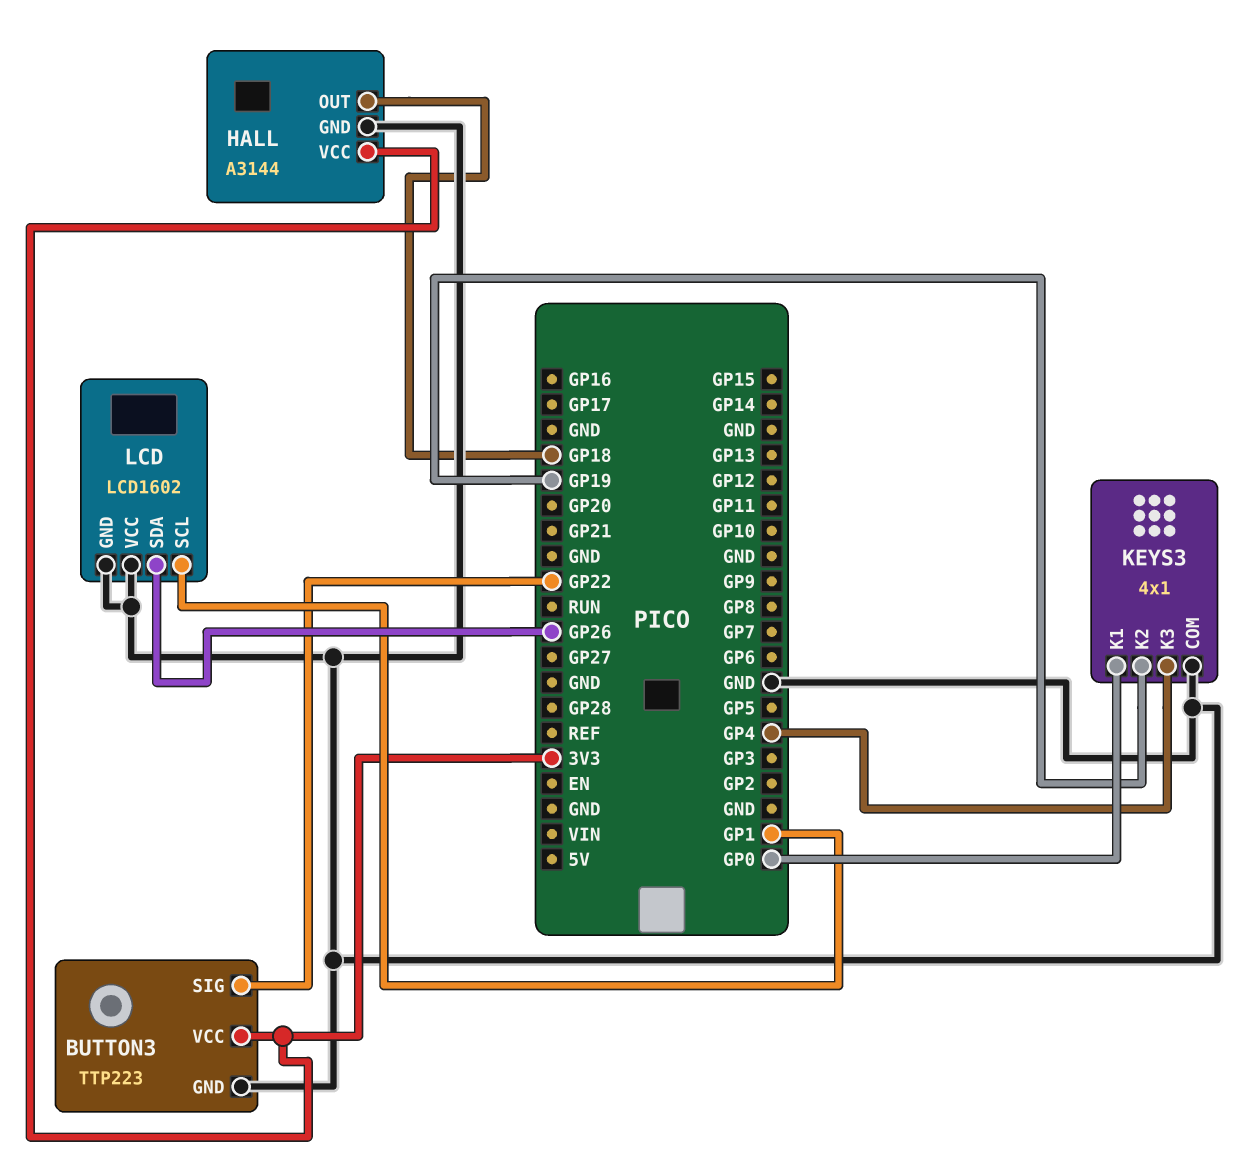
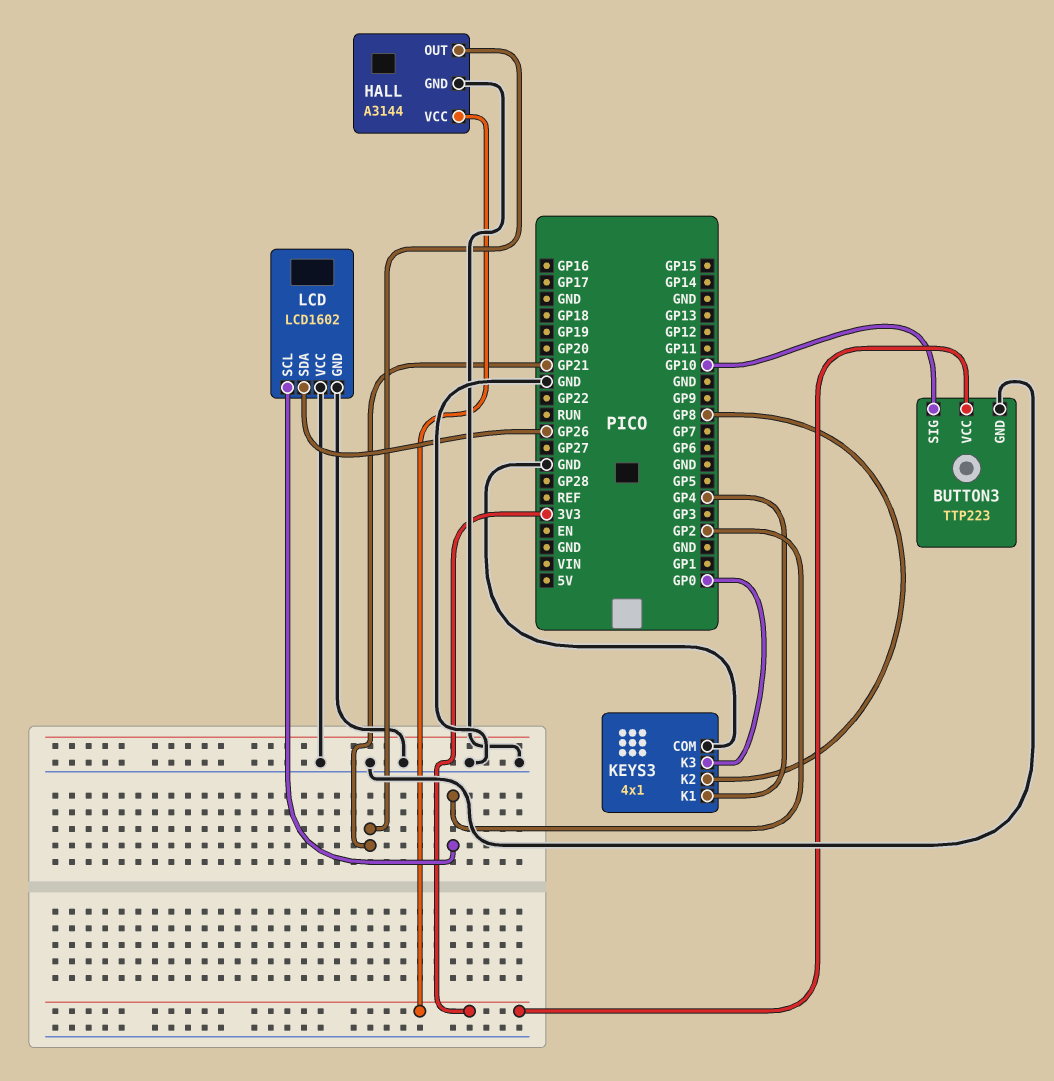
BUTTON3 pin SIG: GP22 -> GP10
HALL pin OUT: GP18 -> GP21
KEYS3 pin K1: GP0 -> GP4
KEYS3 pin K2: GP19 -> GP8
KEYS3 pin K3: GP4 -> GP0
LCD pin SCL: GP1 -> GP2

